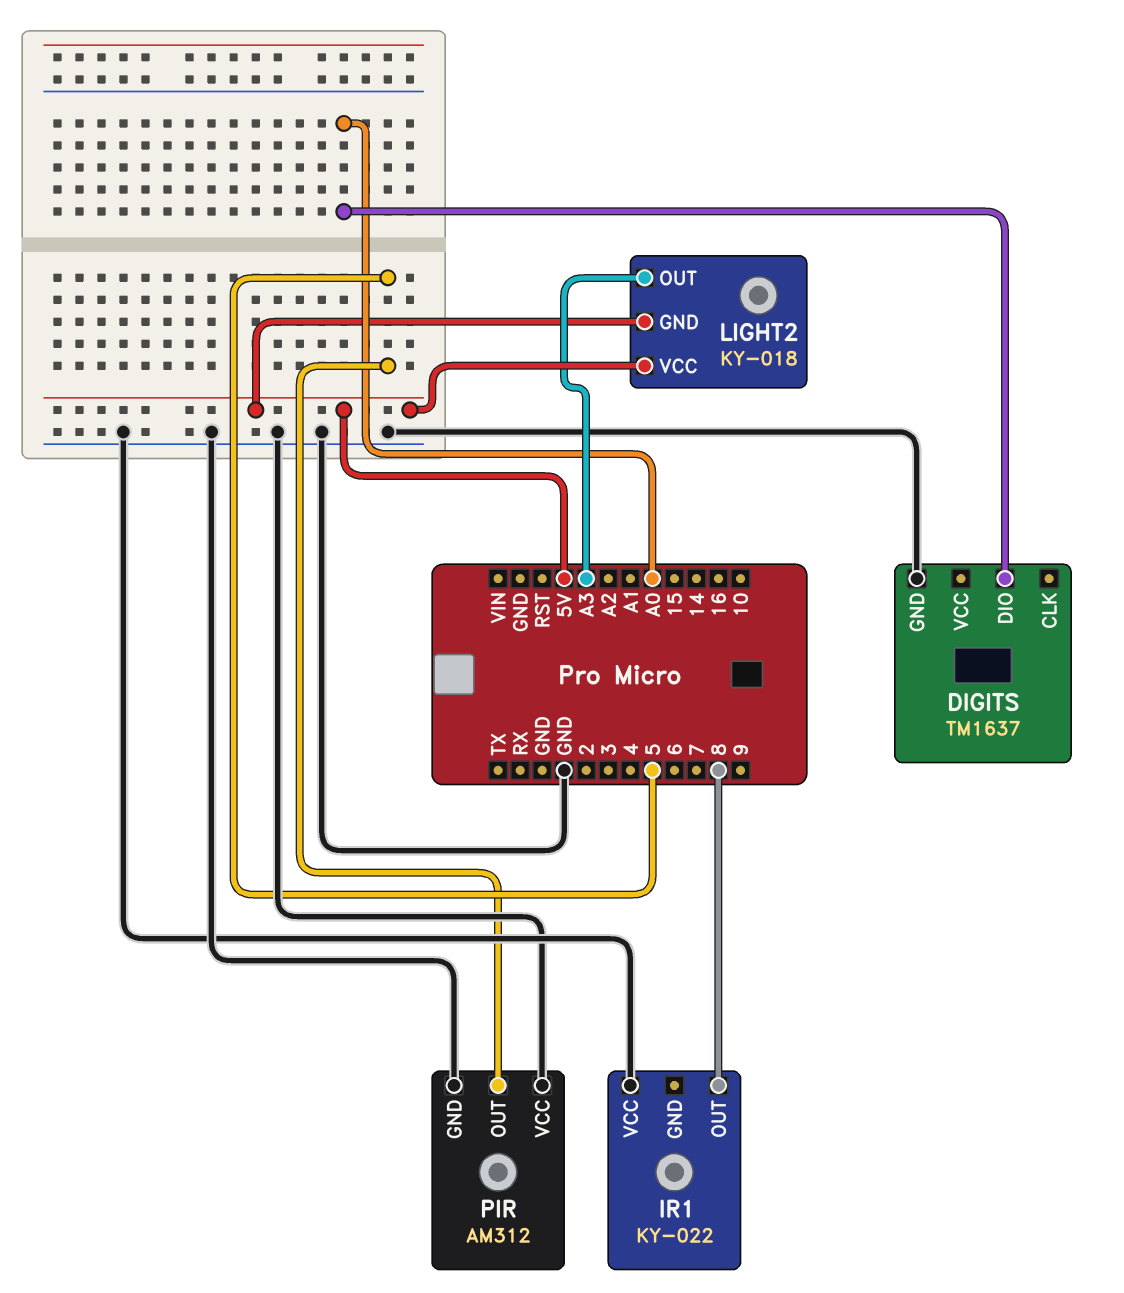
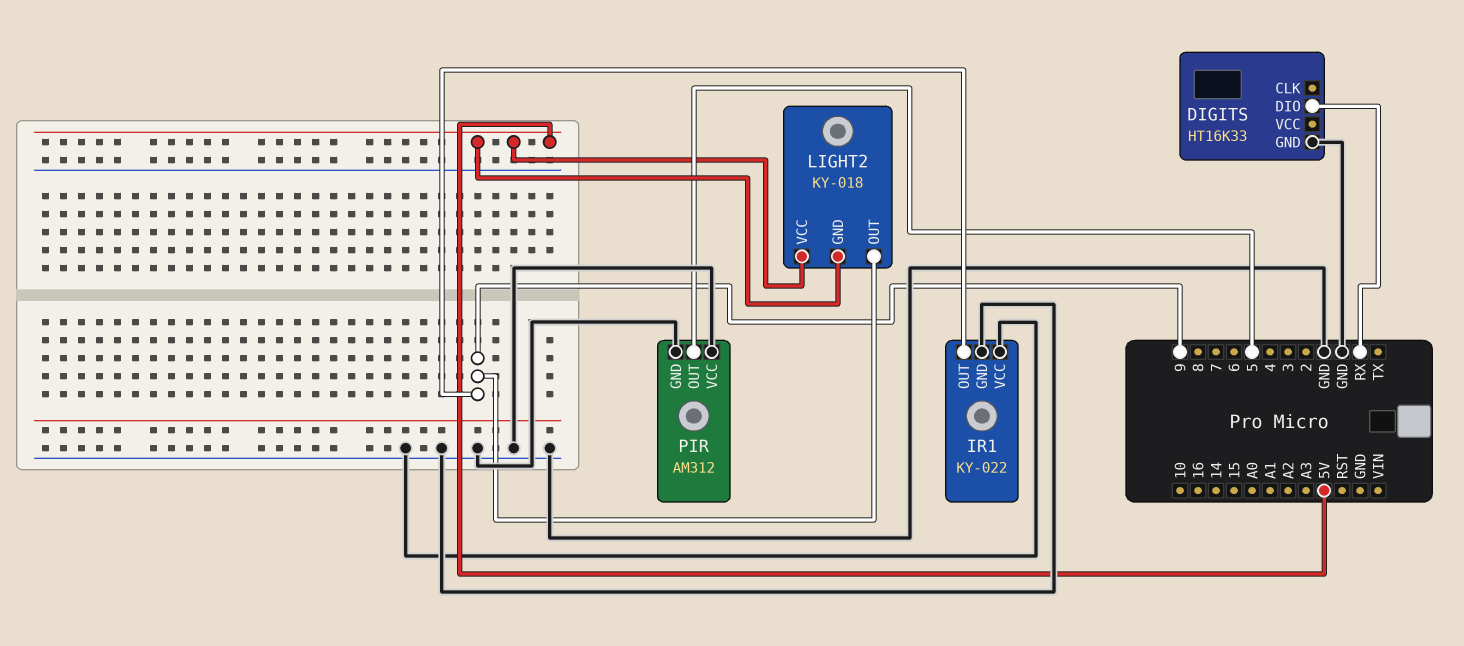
DIGITS: TM1637 -> HT16K33
DIGITS pin DIO: A0 -> RX
IR1 pin GND: none -> GND
IR1 pin OUT: 8 -> 9
LIGHT2 pin OUT: A3 -> 9

